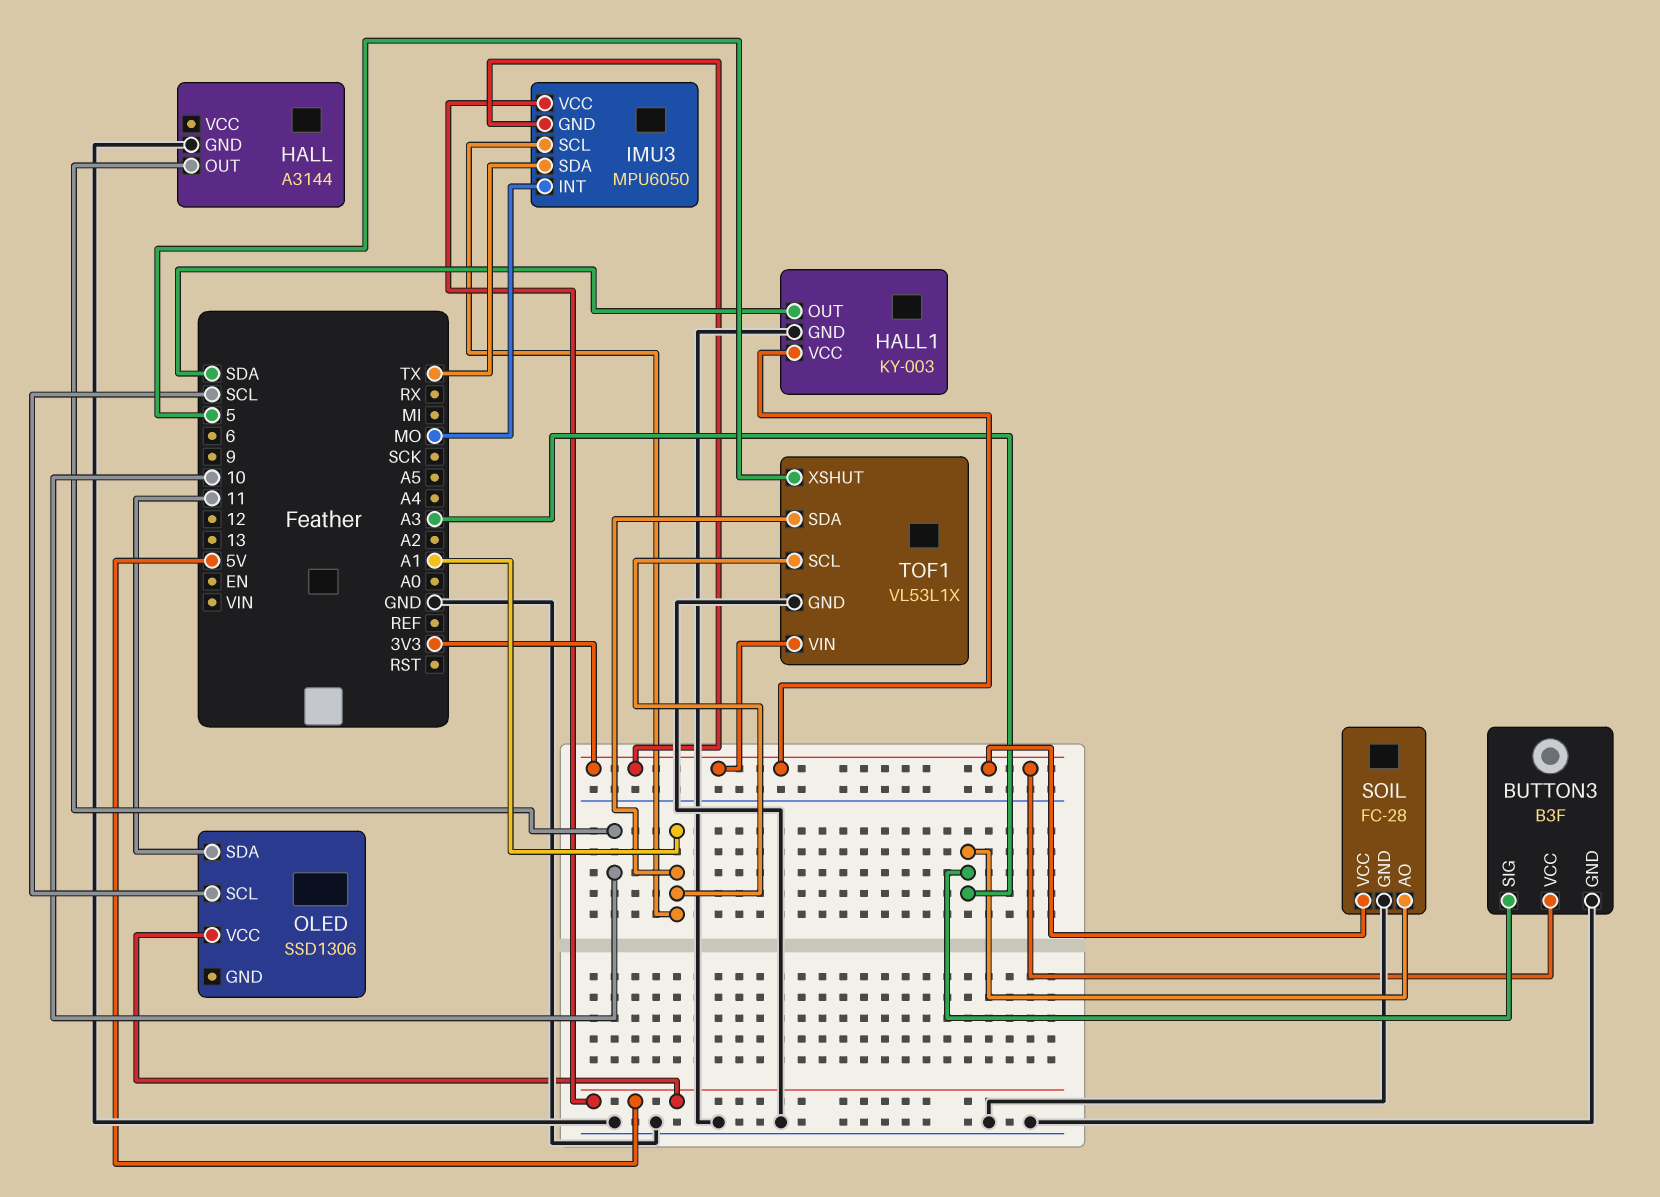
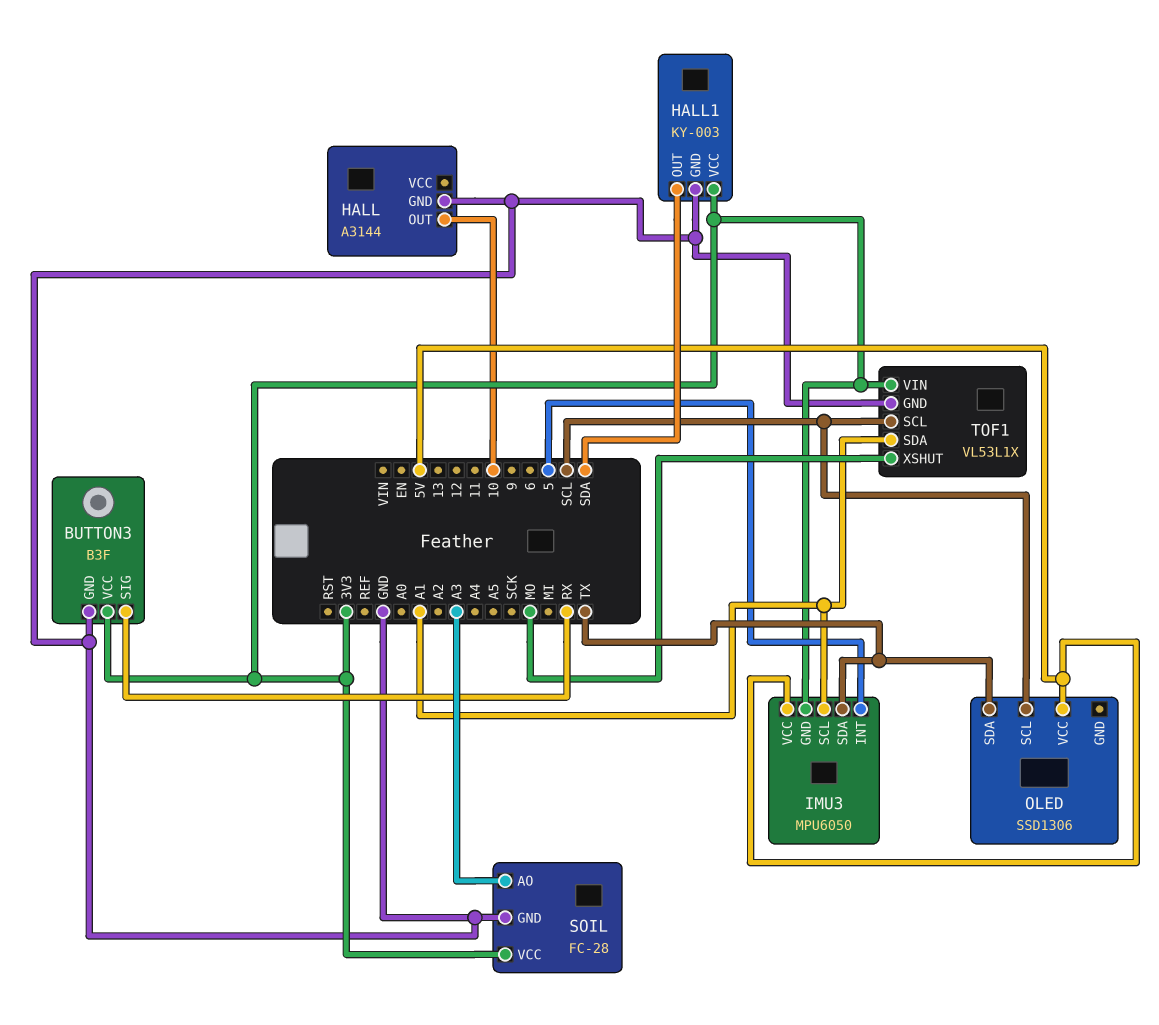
BUTTON3 pin SIG: A3 -> RX
IMU3 pin INT: MO -> 5
OLED pin SDA: 11 -> TX
TOF1 pin SCL: A1 -> SCL
TOF1 pin XSHUT: 5 -> MO

